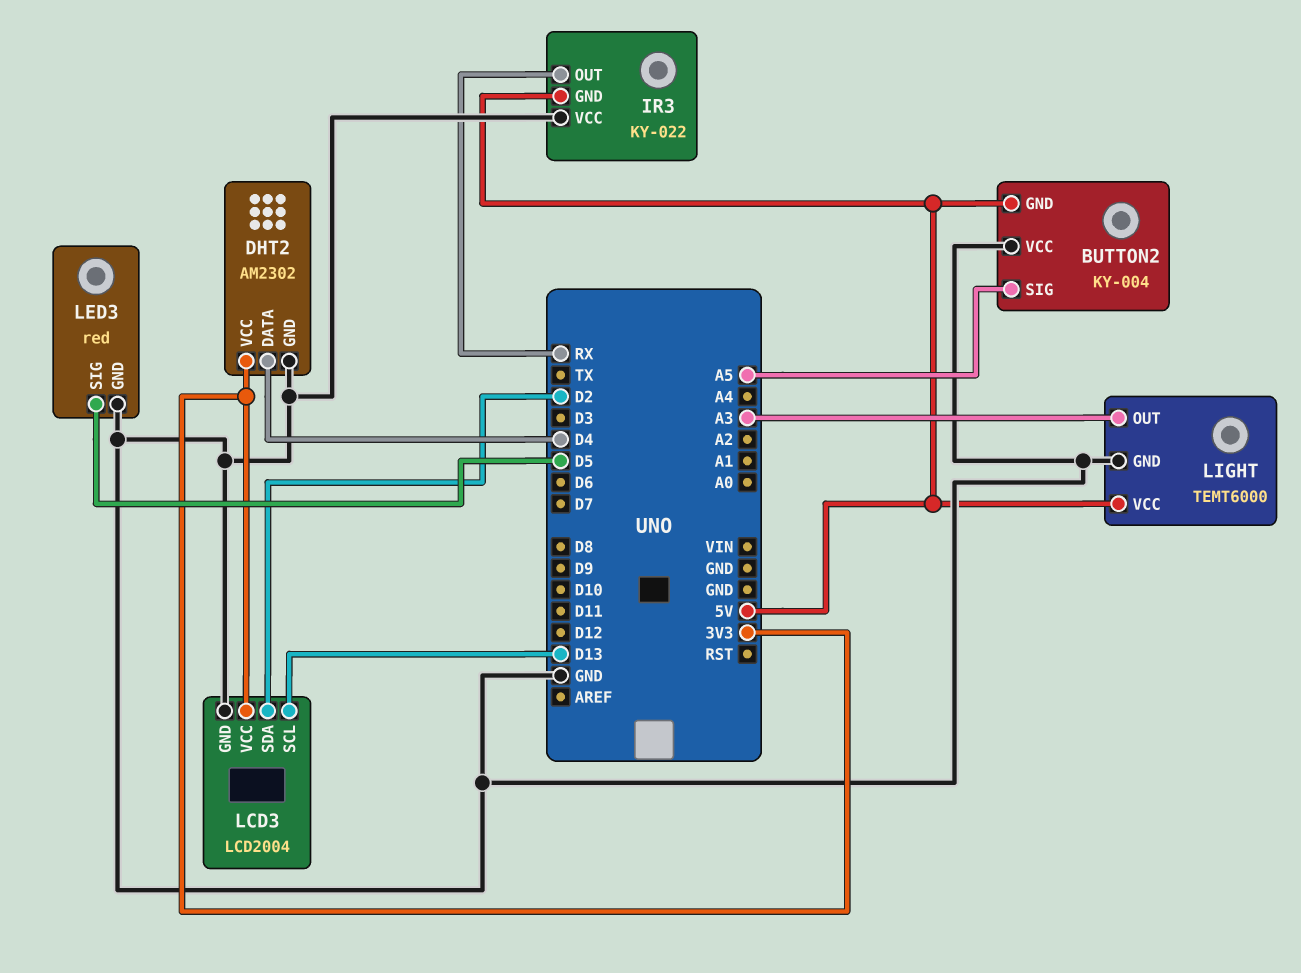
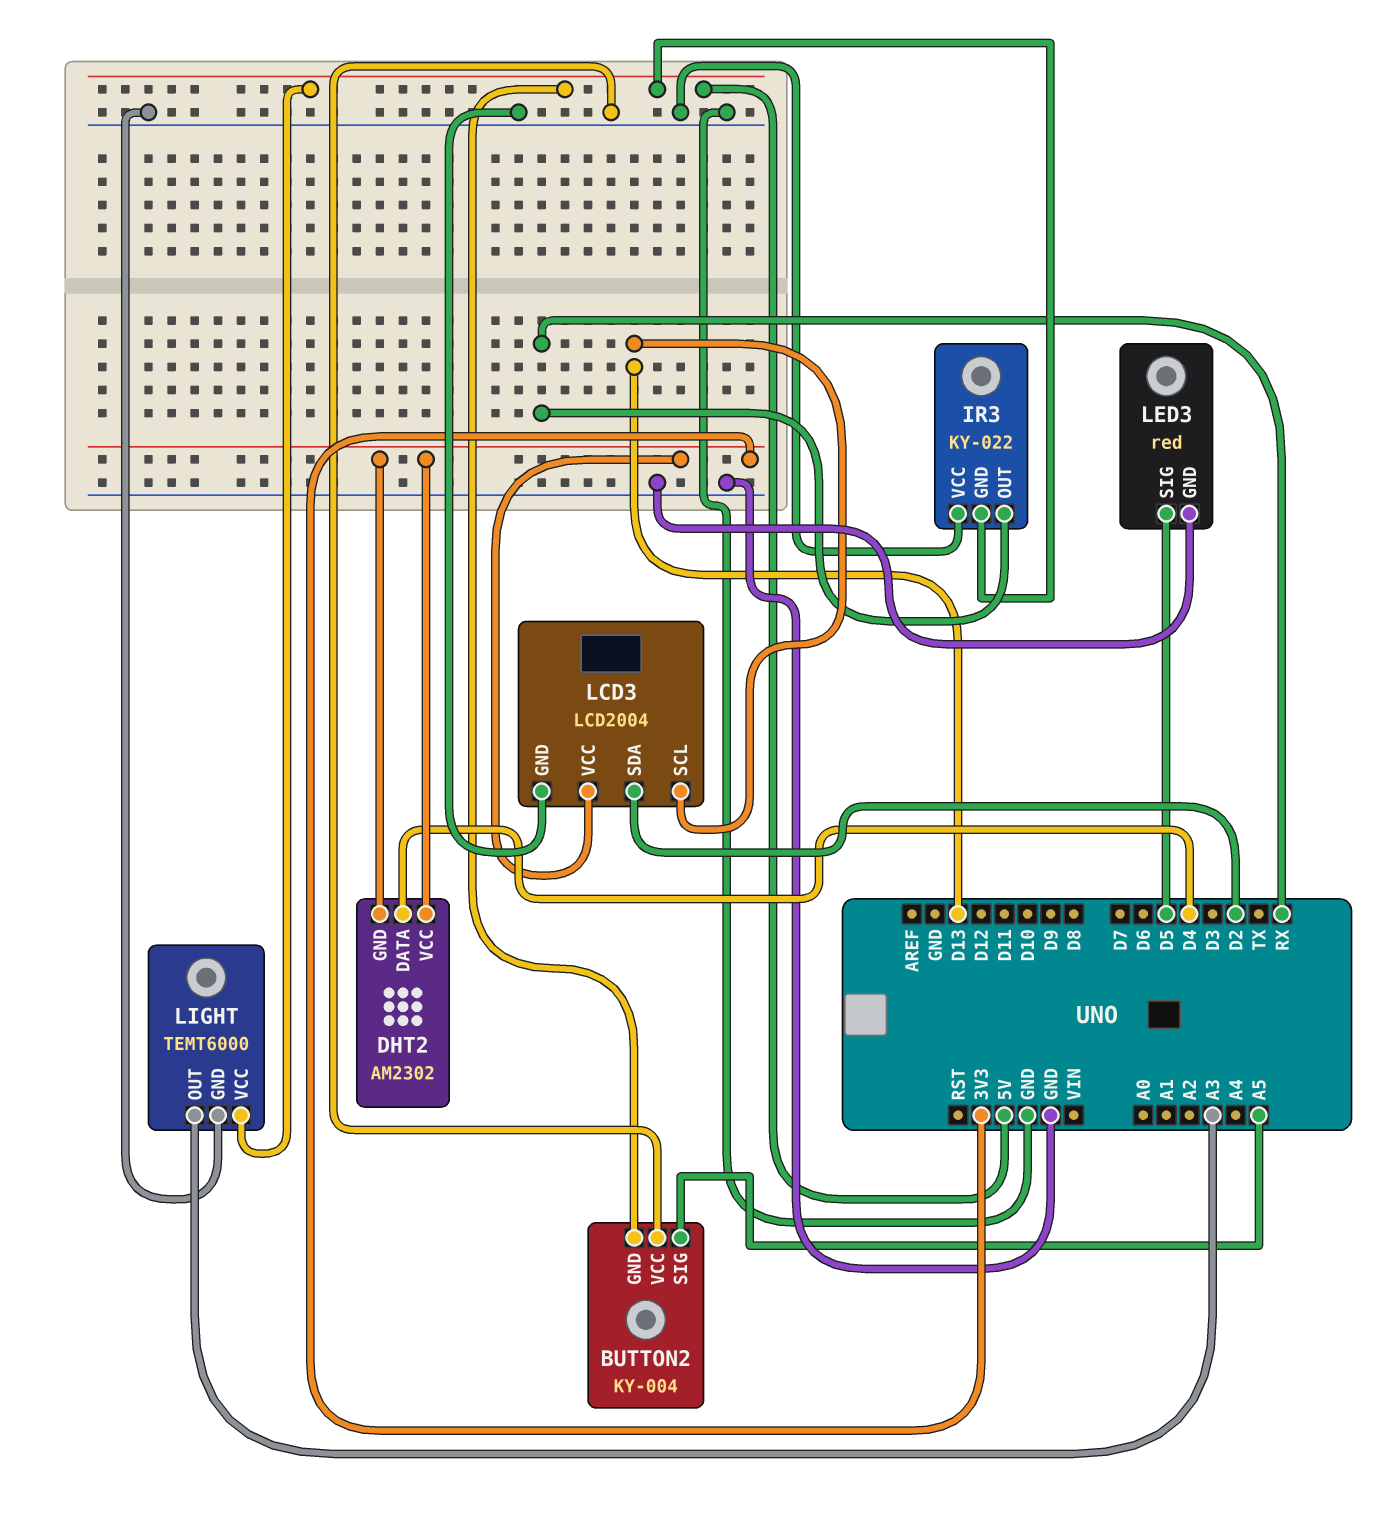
DHT2 pin GND: GND -> 3V3

